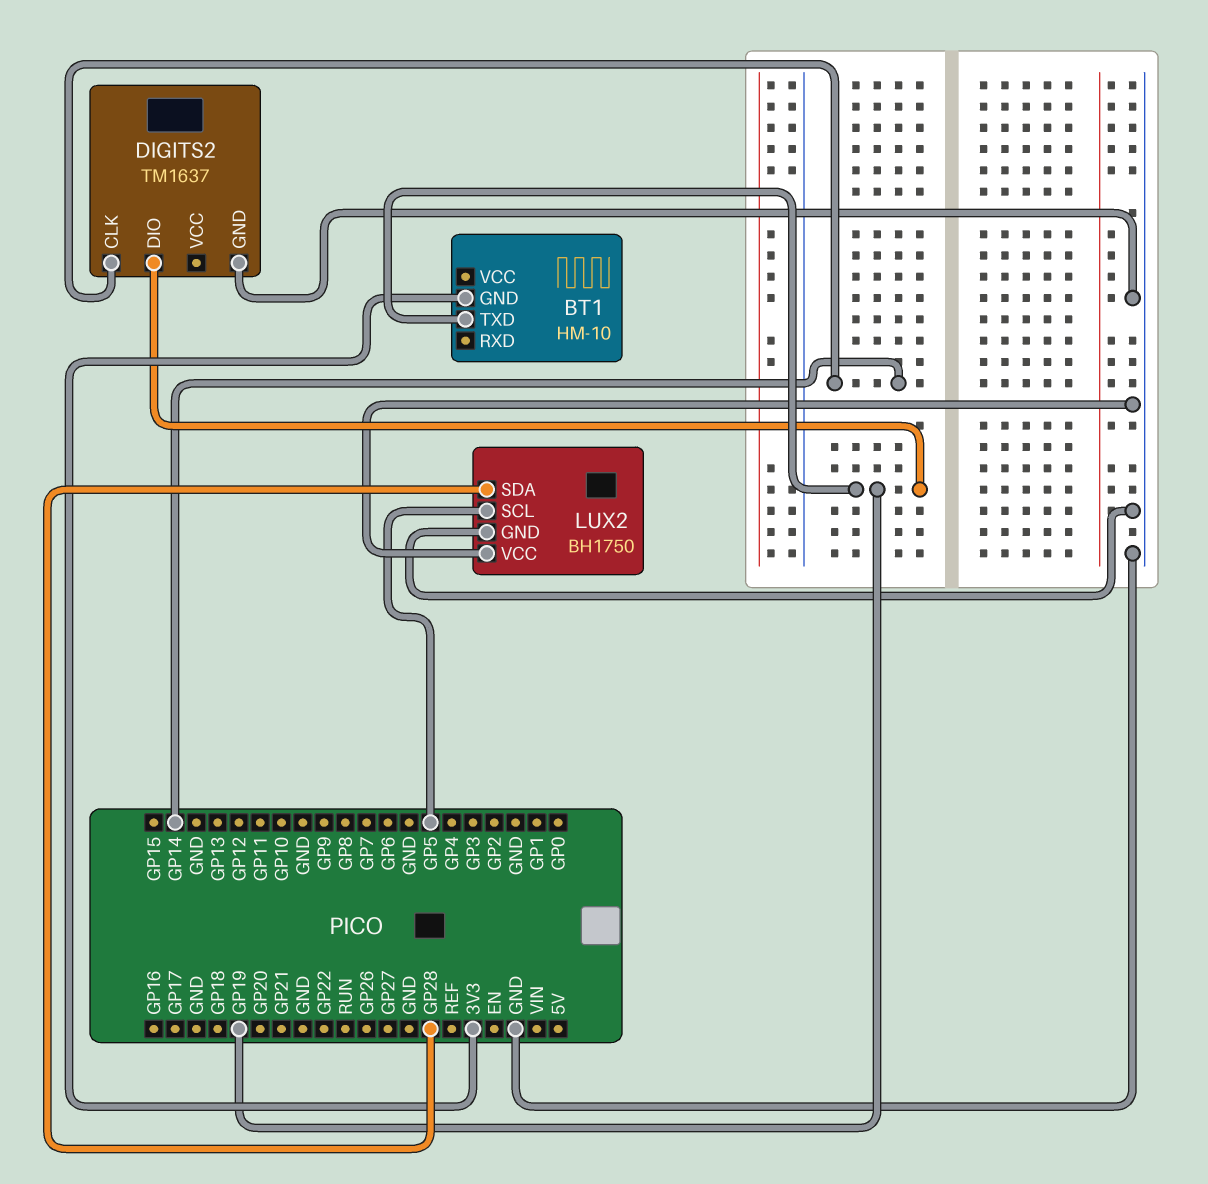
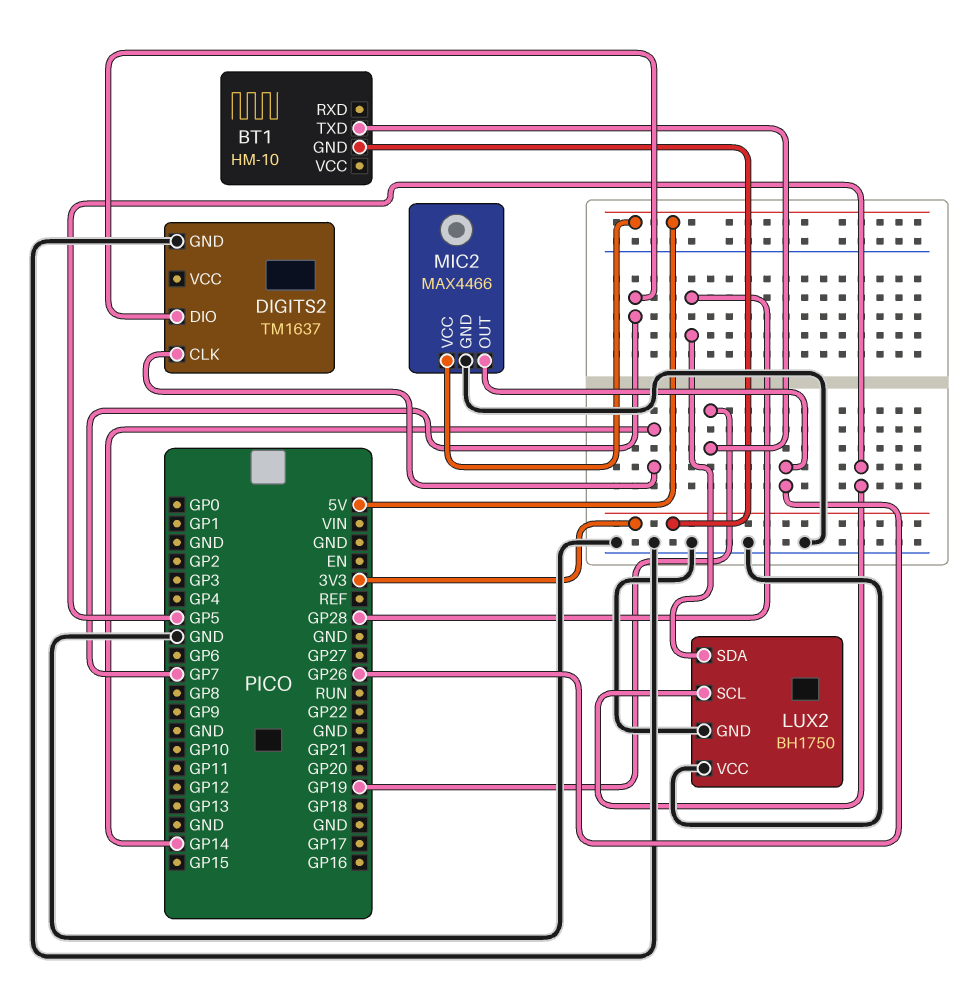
DIGITS2 pin DIO: GP19 -> GP7
MIC2: none -> MAX4466
MIC2 pin GND: none -> GND
MIC2 pin OUT: none -> GP26
MIC2 pin VCC: none -> 5V

